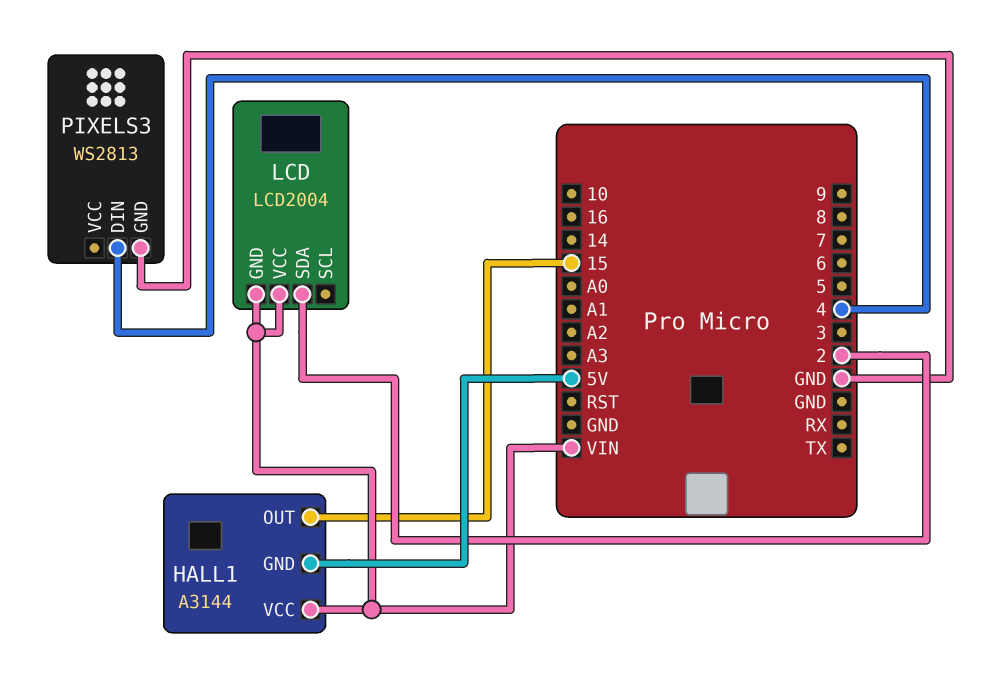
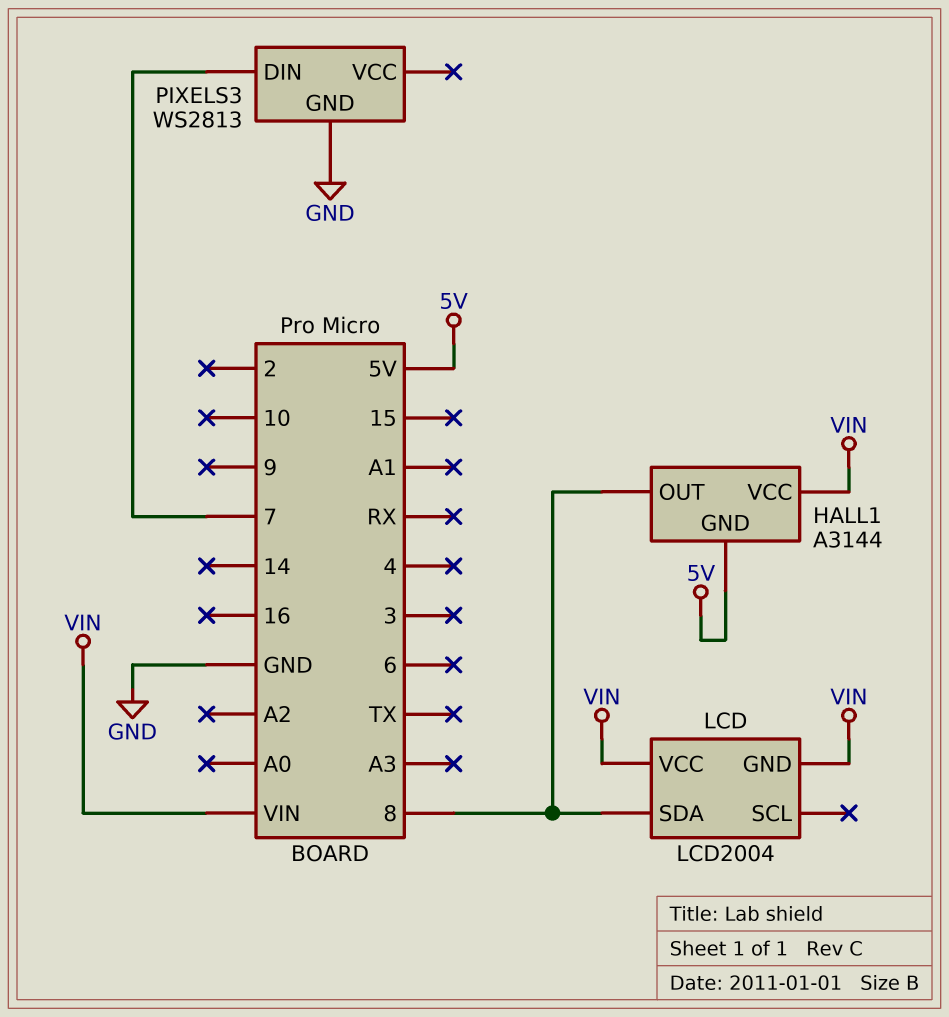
HALL1 pin OUT: 15 -> 8
LCD pin SDA: 2 -> 8
PIXELS3 pin DIN: 4 -> 7

